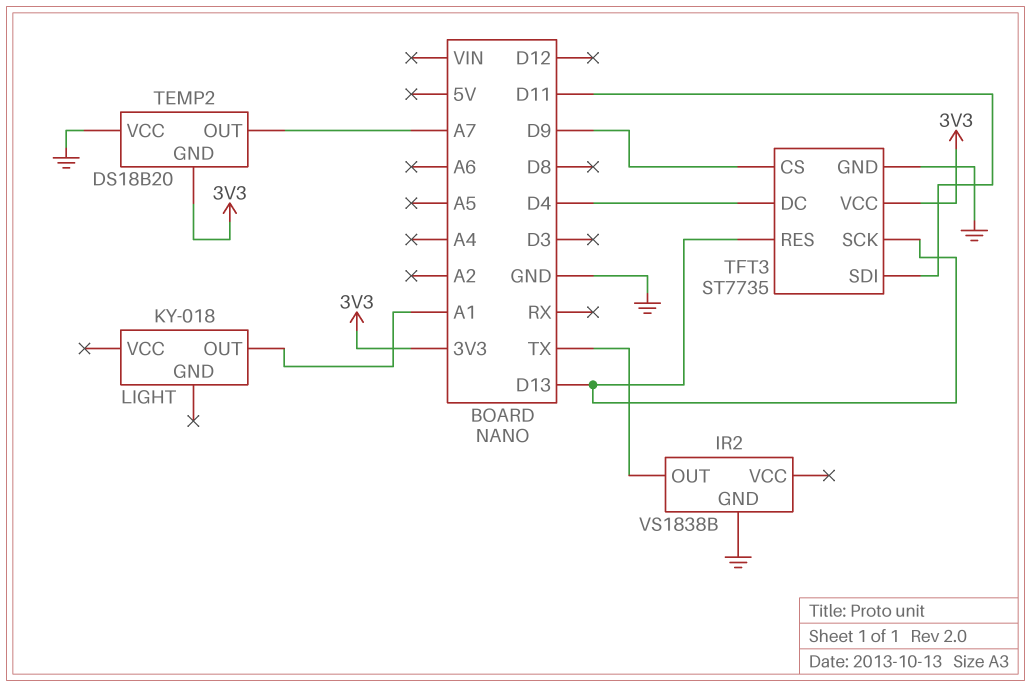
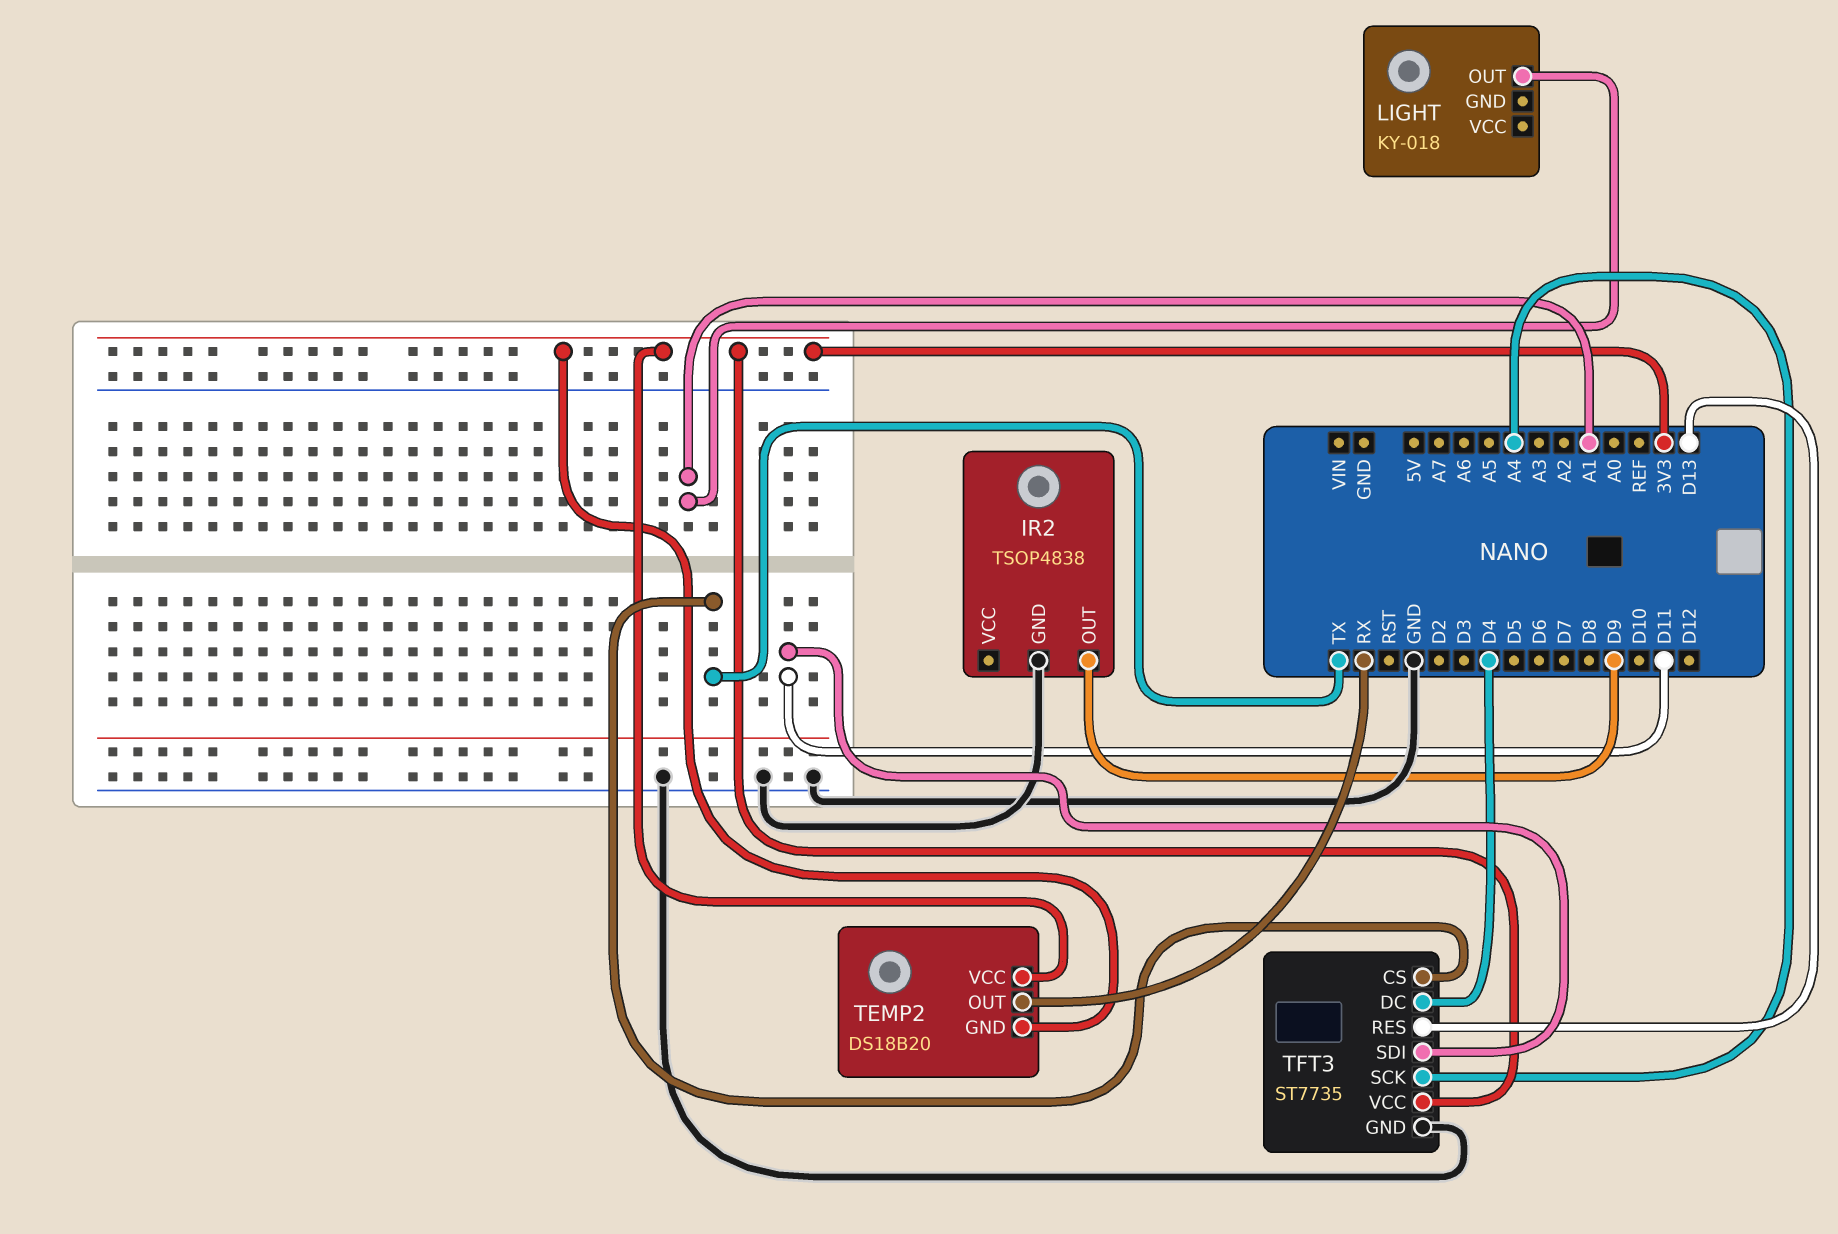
IR2: VS1838B -> TSOP4838
IR2 pin OUT: TX -> D9
TEMP2 pin OUT: A7 -> RX
TEMP2 pin VCC: GND -> 3V3
TFT3 pin CS: D9 -> TX
TFT3 pin SCK: D13 -> A4

